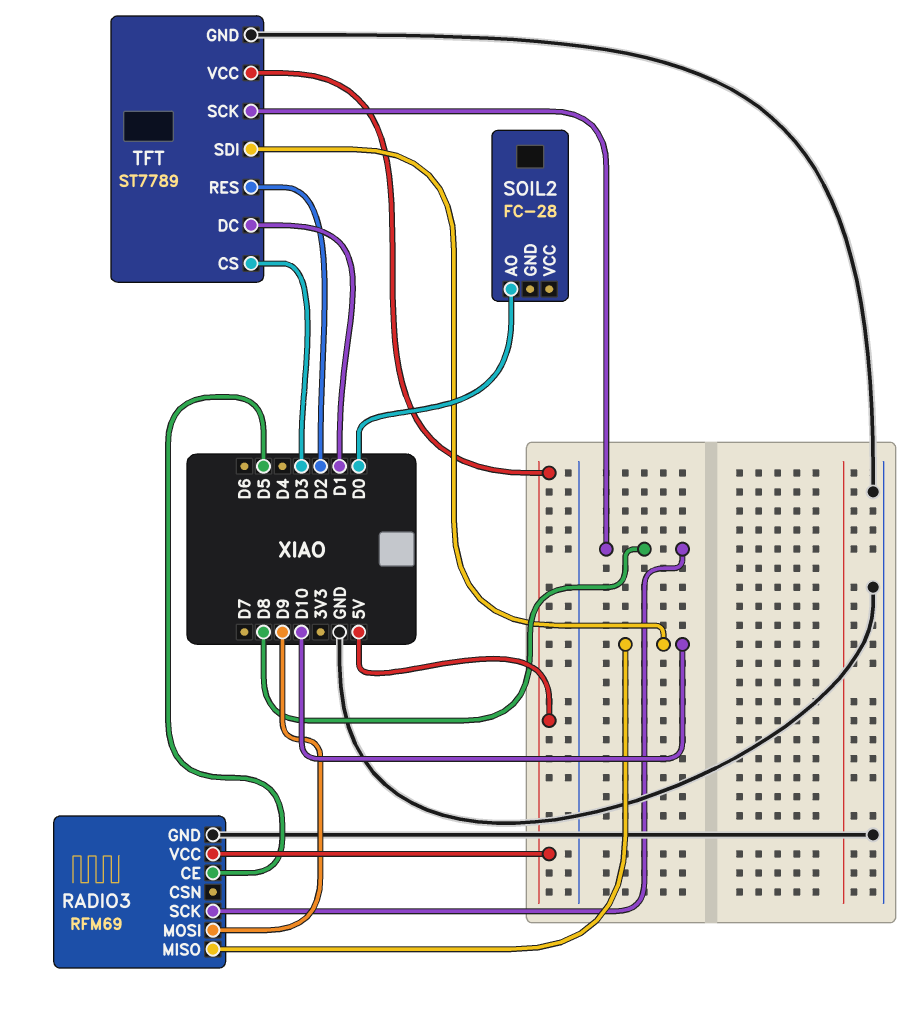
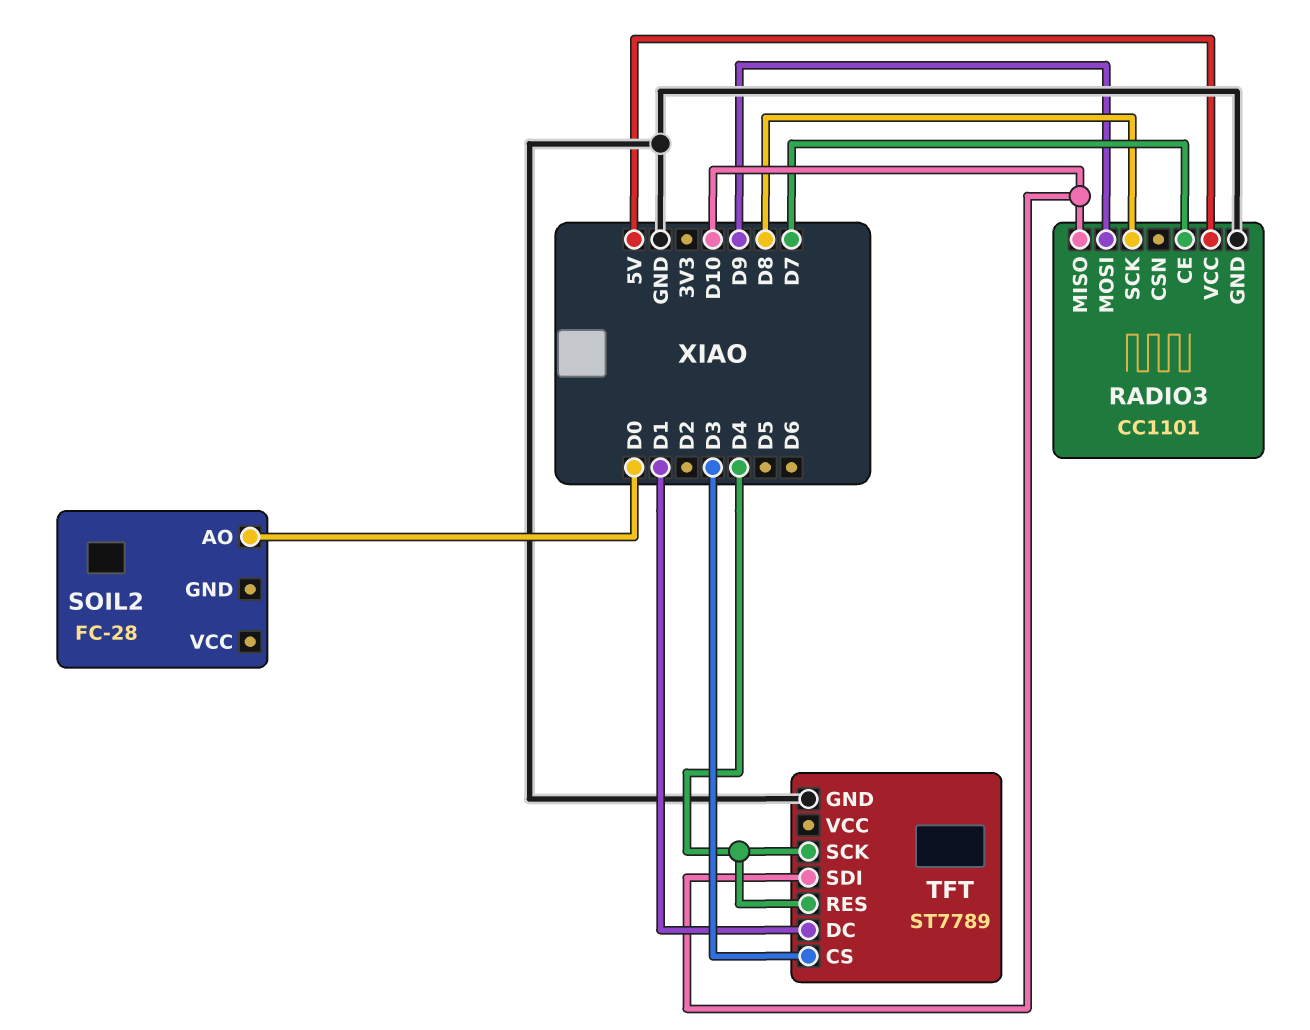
RADIO3: RFM69 -> CC1101
RADIO3 pin CE: D5 -> D7
TFT pin RES: D2 -> D4
TFT pin SCK: D8 -> D4
TFT pin VCC: 5V -> none

